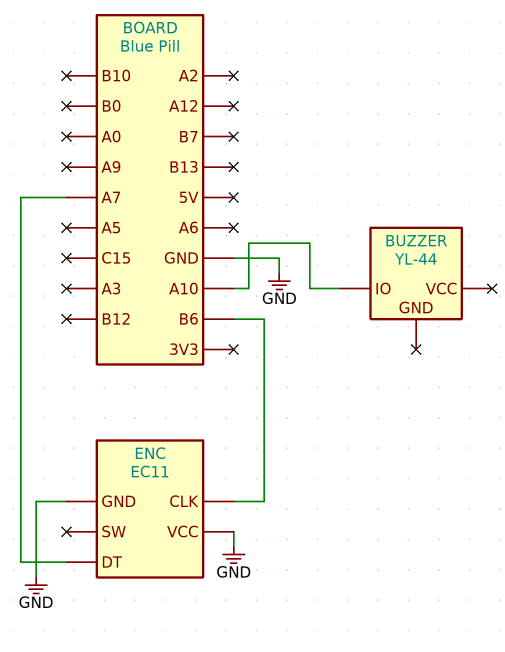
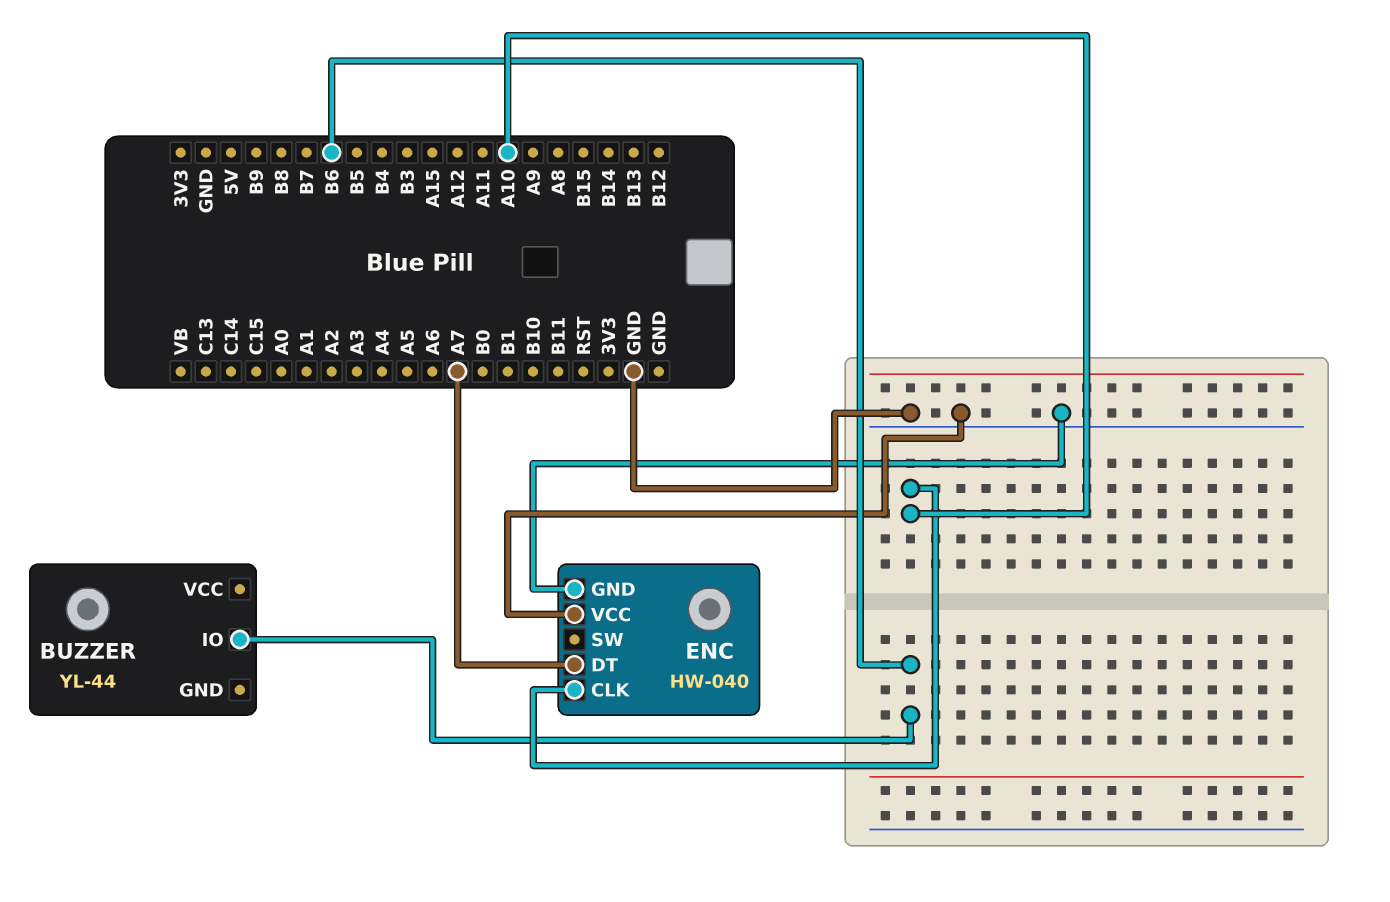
BUZZER pin IO: A10 -> B6
ENC: EC11 -> HW-040
ENC pin CLK: B6 -> A10

